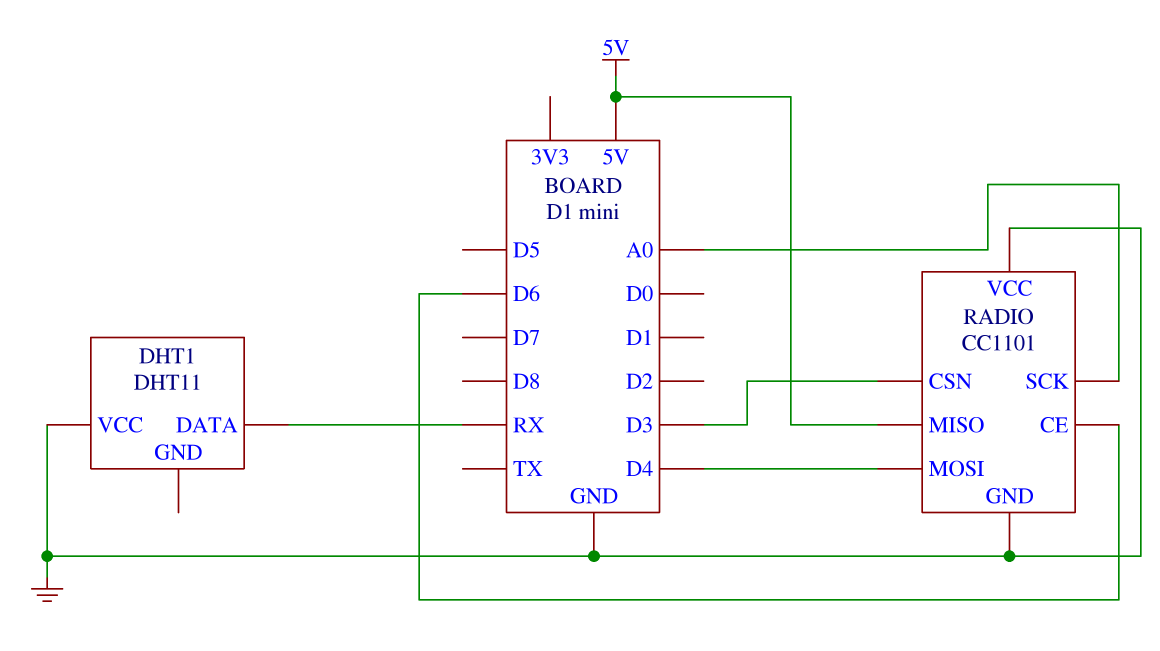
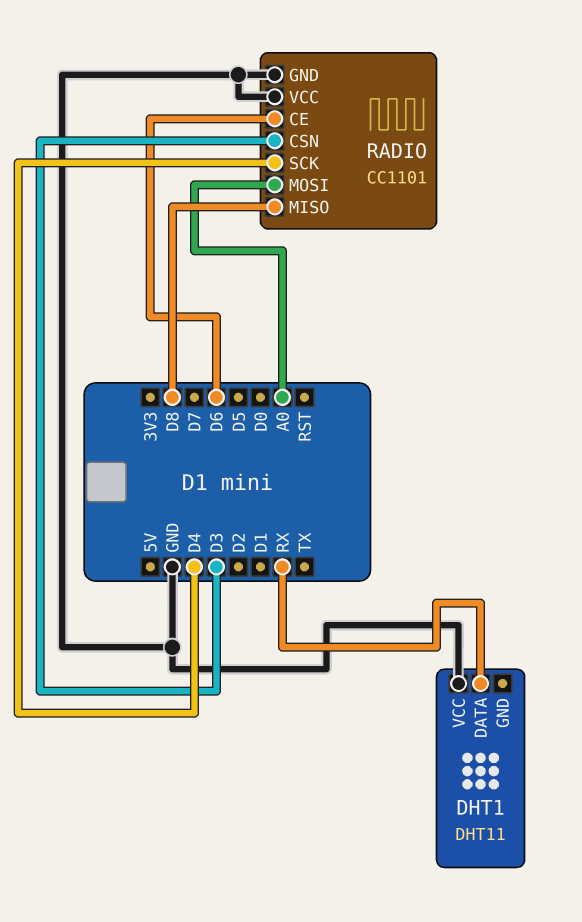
RADIO pin MISO: 5V -> D8
RADIO pin MOSI: D4 -> A0
RADIO pin SCK: A0 -> D4

